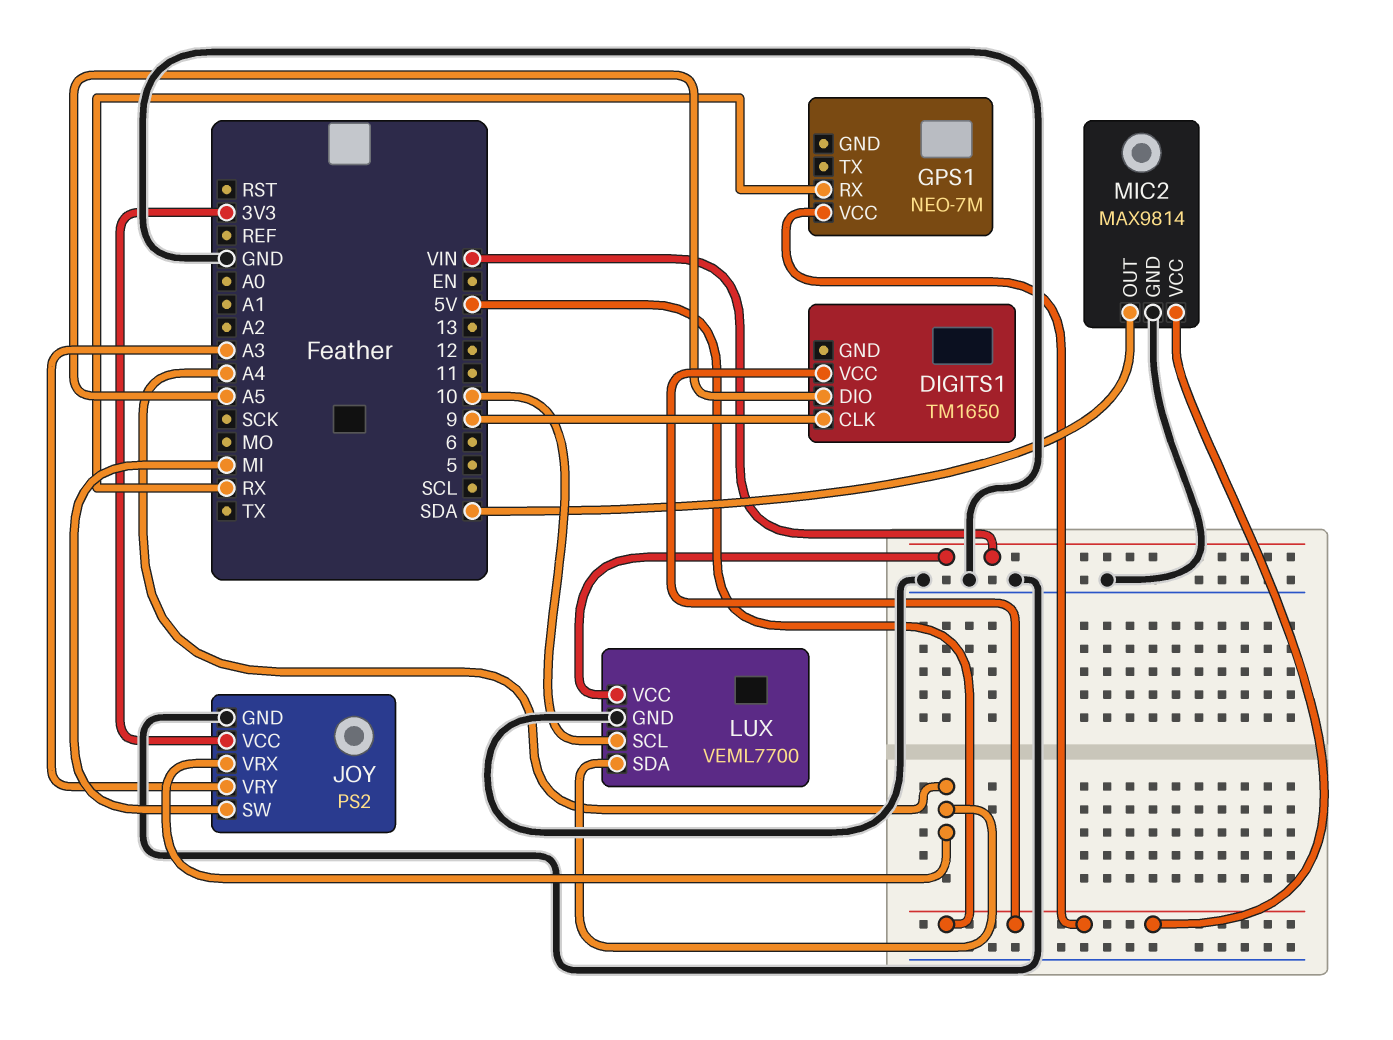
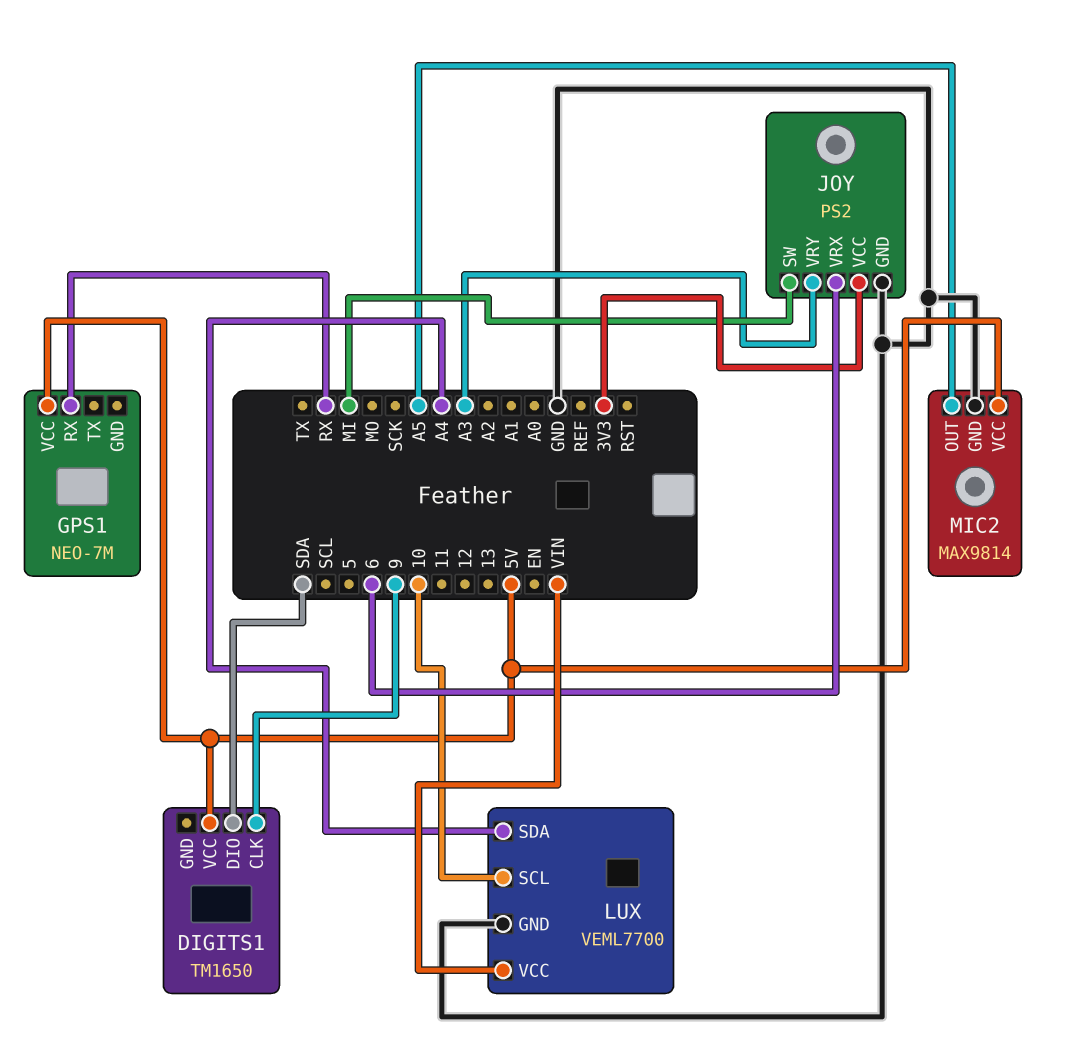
DIGITS1 pin DIO: A5 -> SDA
JOY pin VRX: A4 -> 6
MIC2 pin OUT: SDA -> A5

